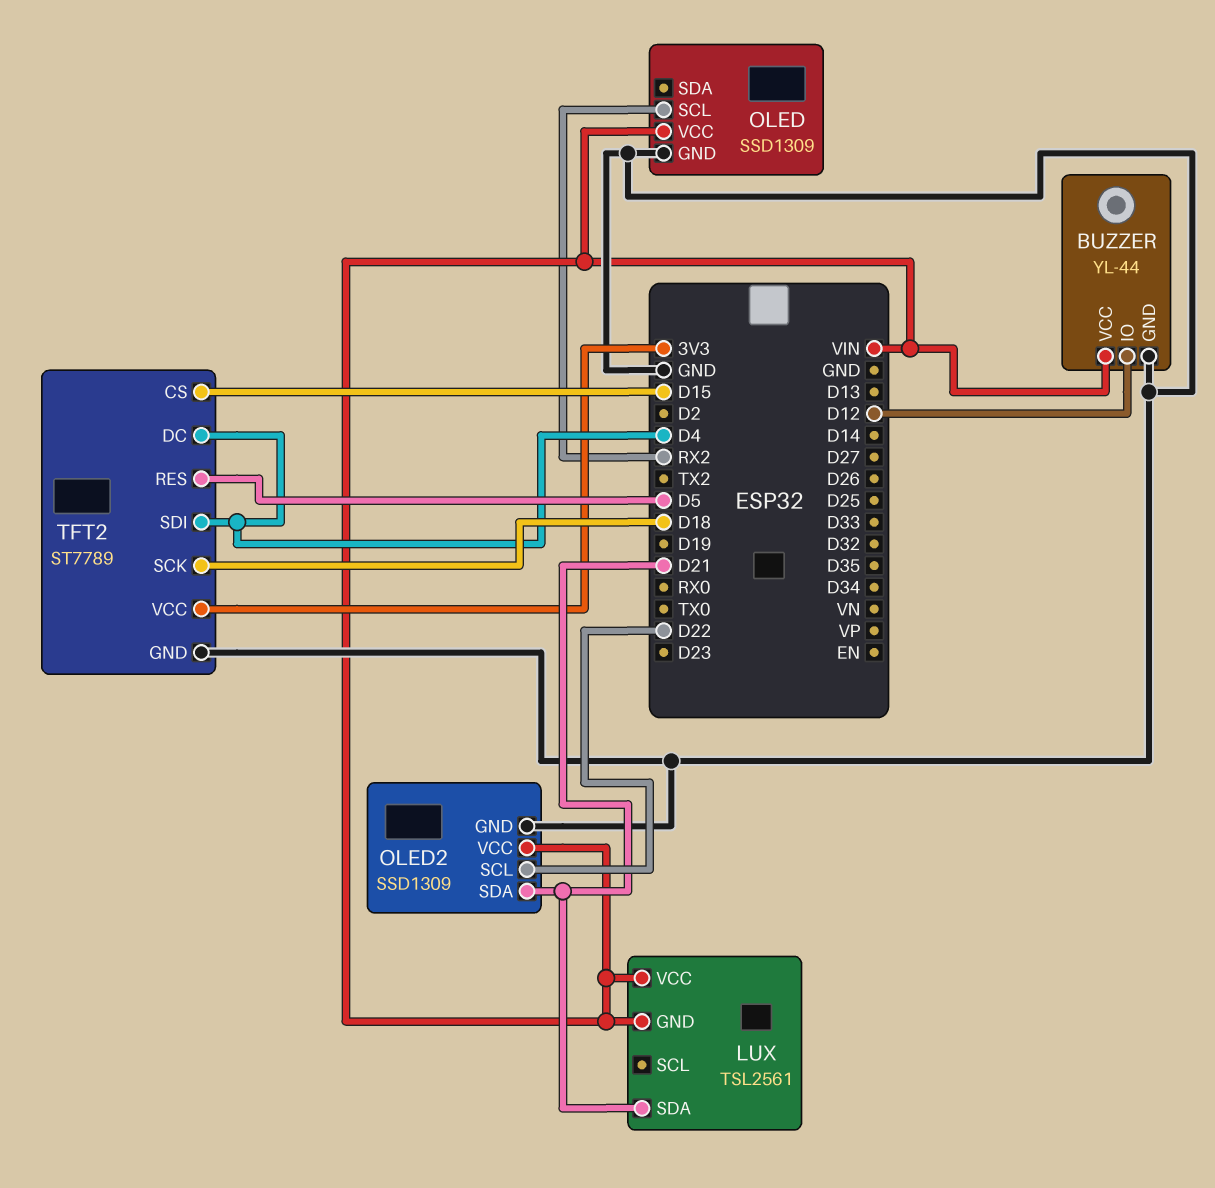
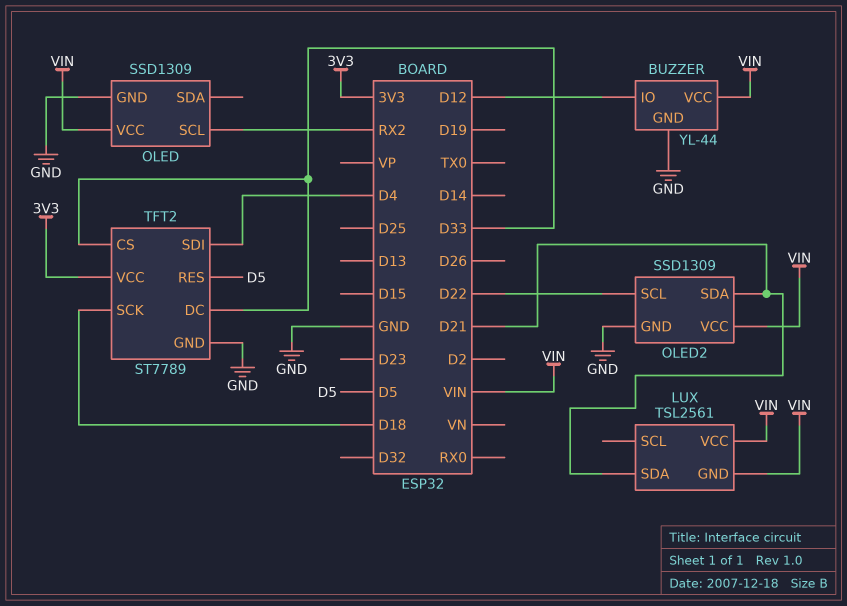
TFT2 pin CS: D15 -> D33
TFT2 pin DC: D4 -> D33

